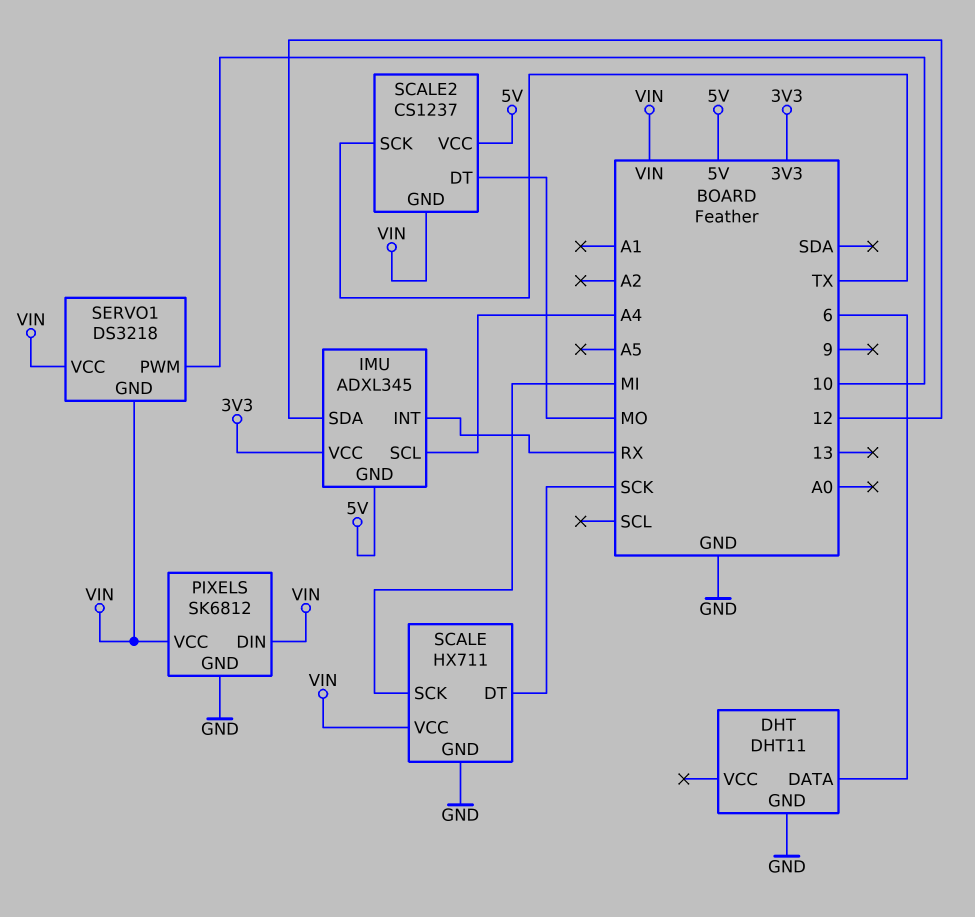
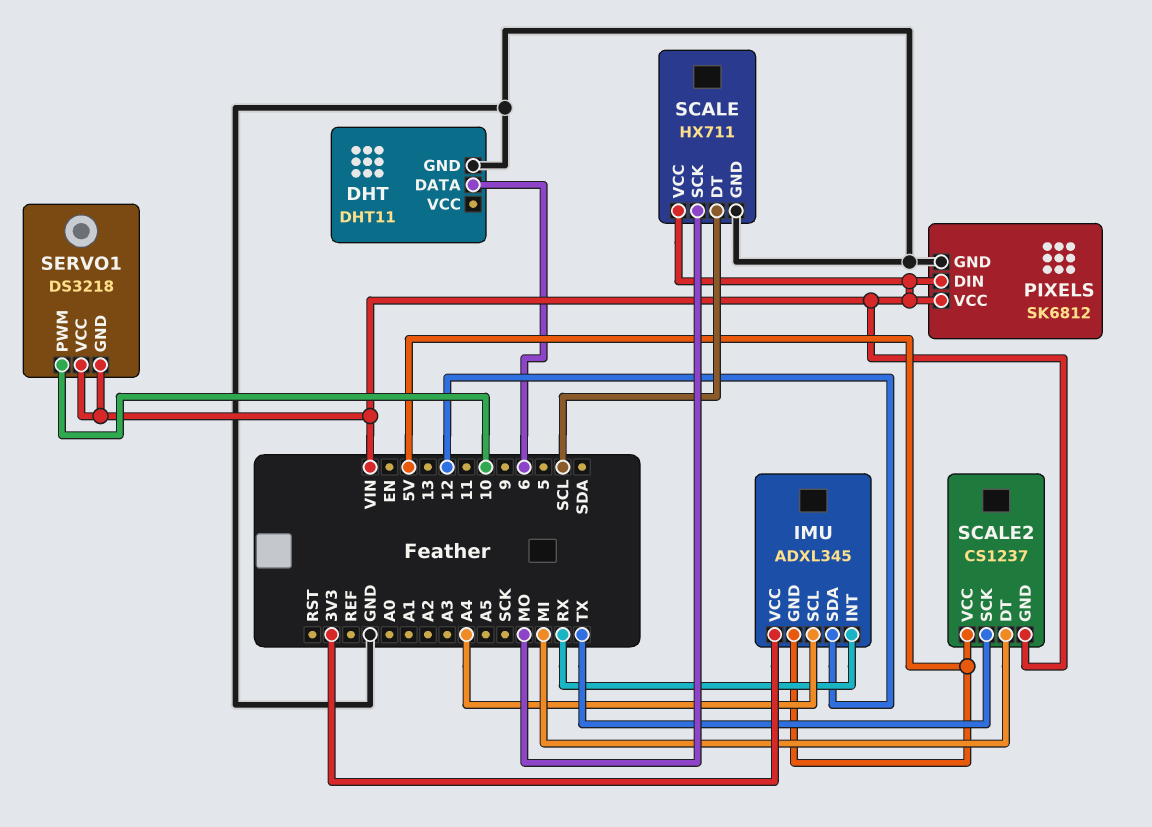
SCALE pin DT: SCK -> SCL
SCALE pin SCK: MI -> MO
SCALE2 pin DT: MO -> MI

